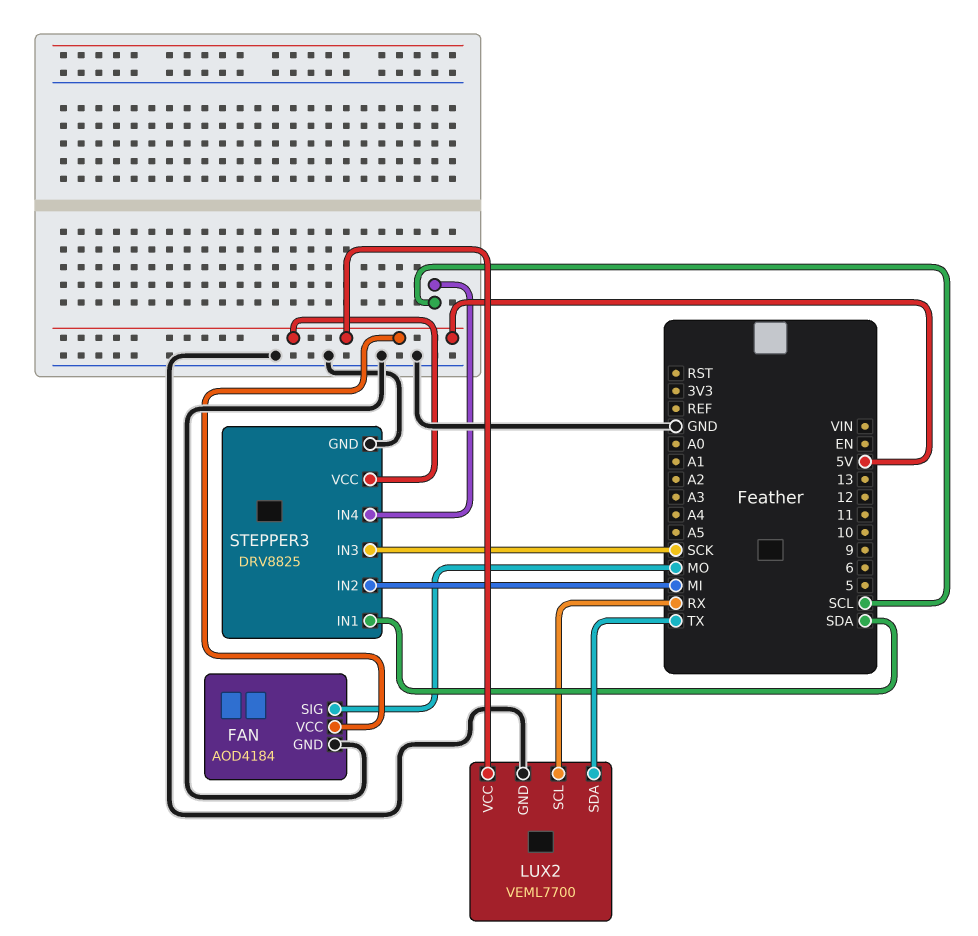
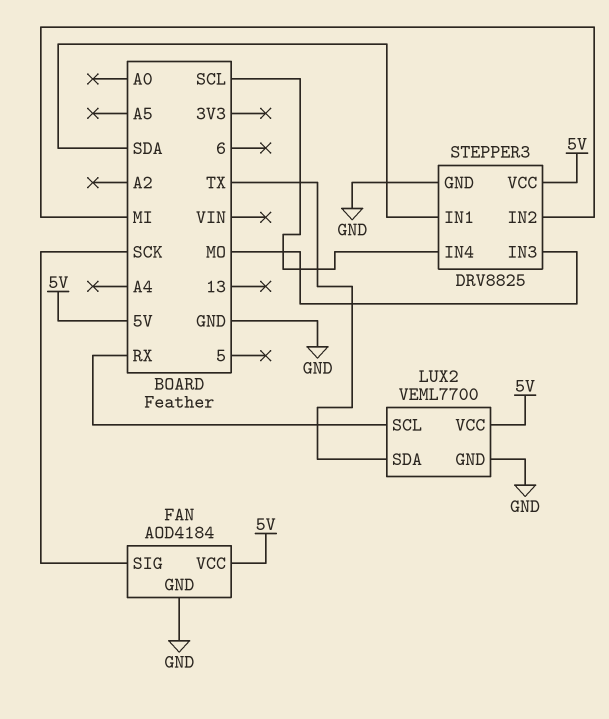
FAN pin SIG: MO -> SCK
STEPPER3 pin IN3: SCK -> MO

